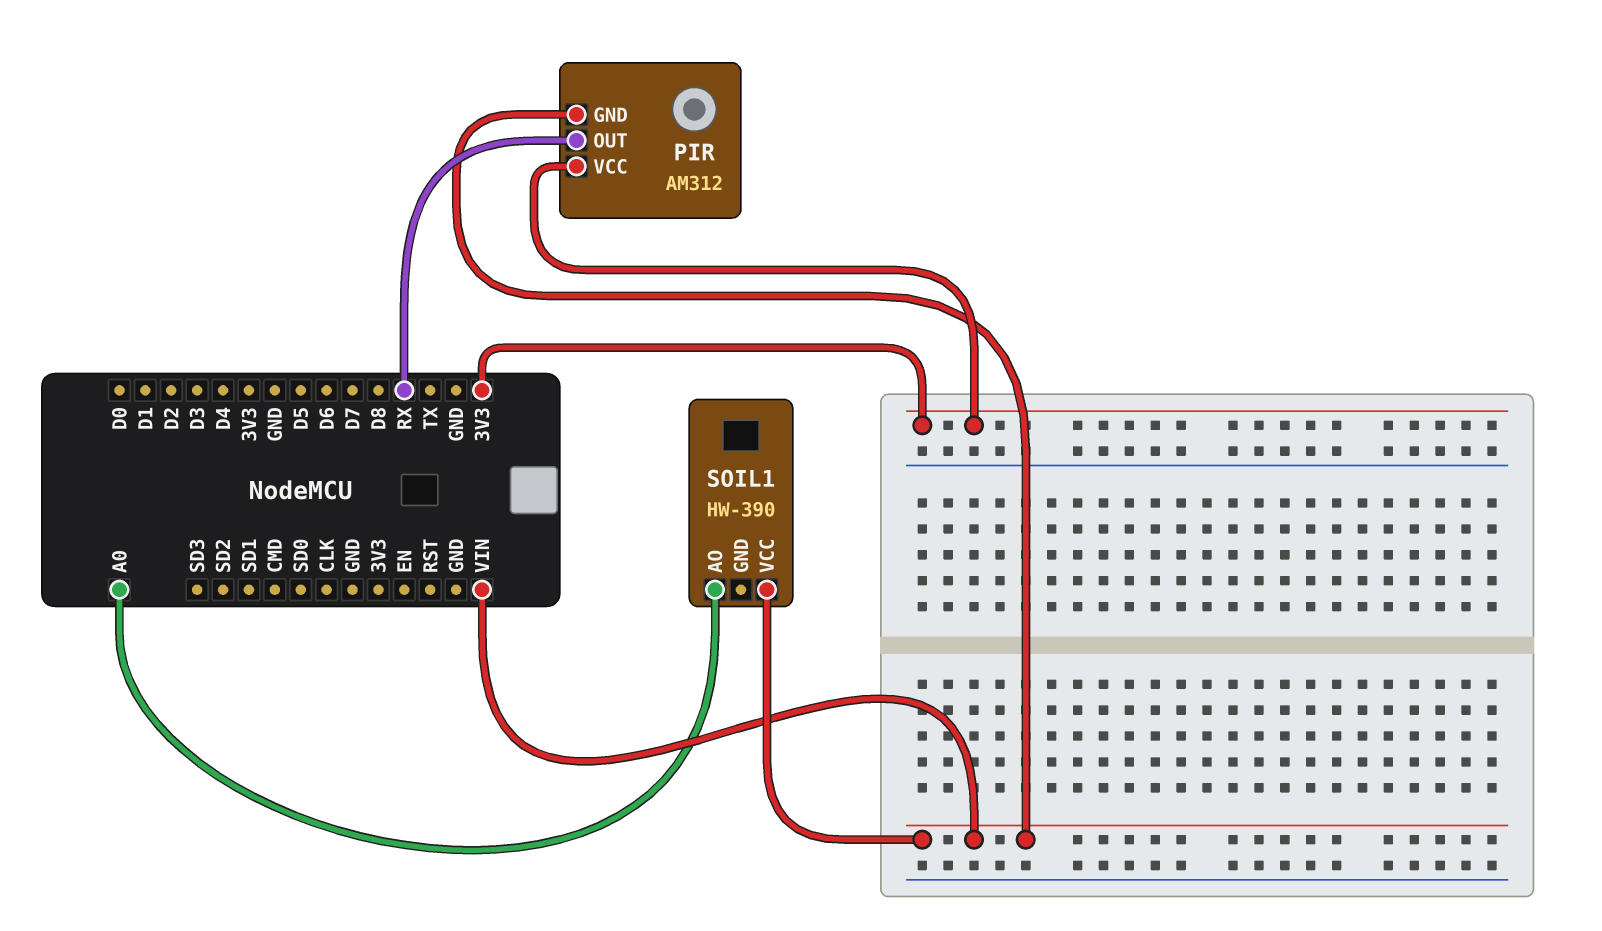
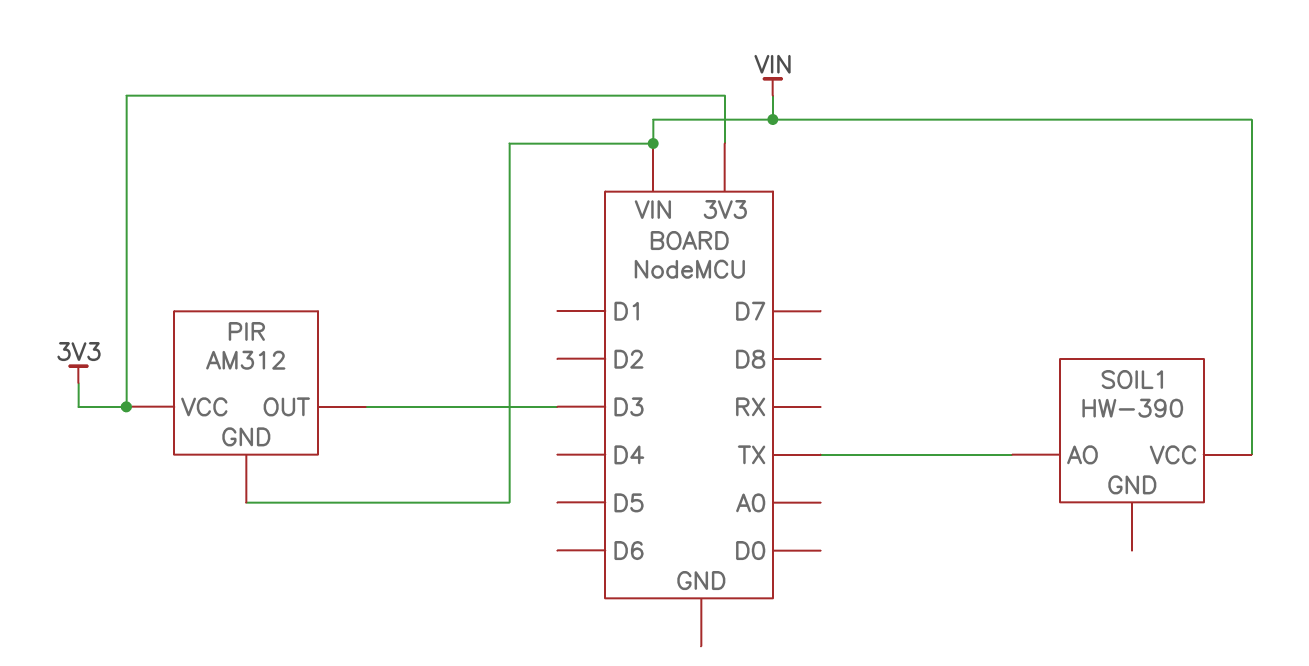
PIR pin OUT: RX -> D3
SOIL1 pin AO: A0 -> TX

